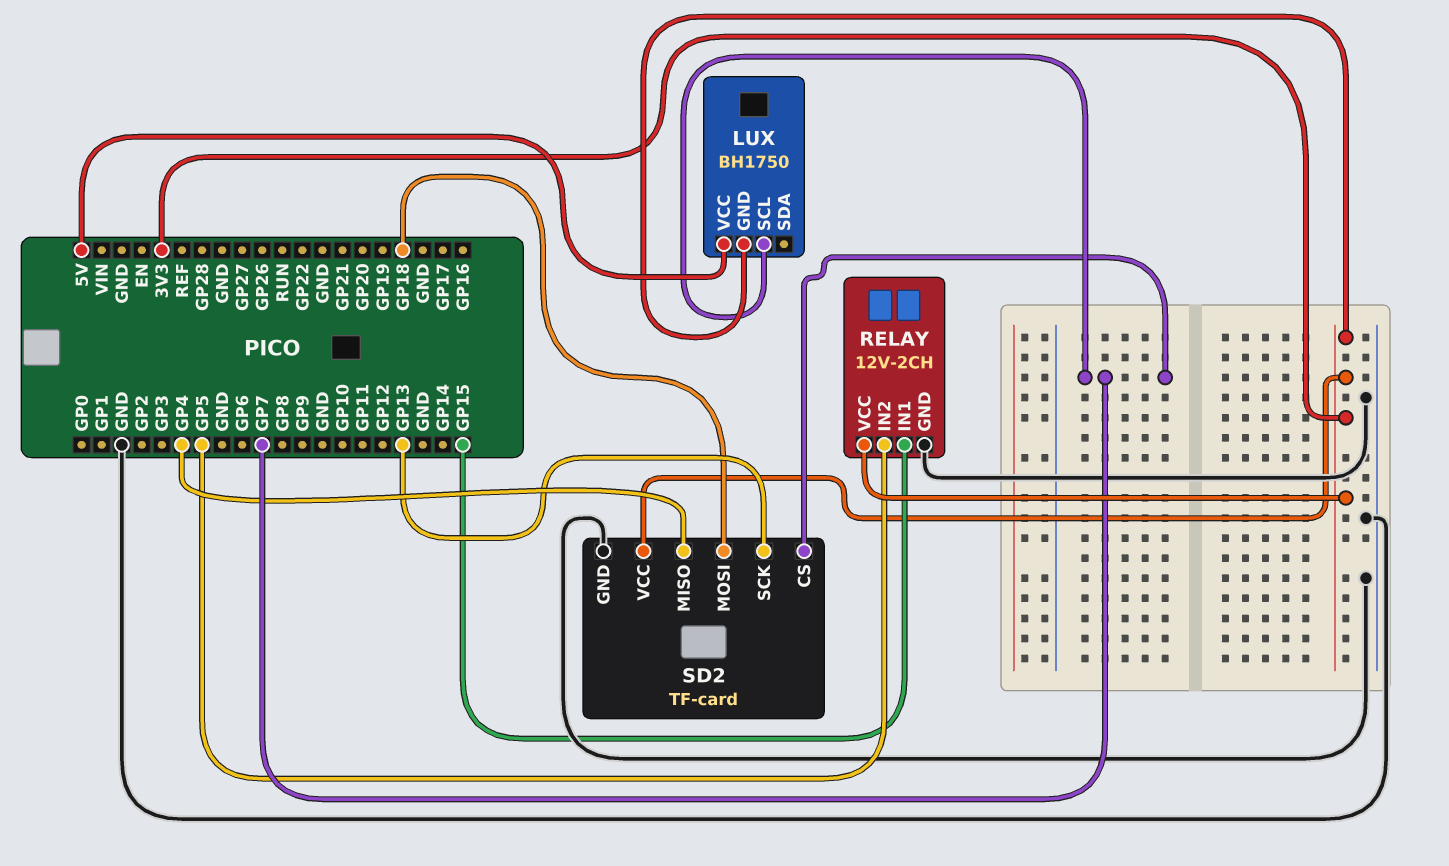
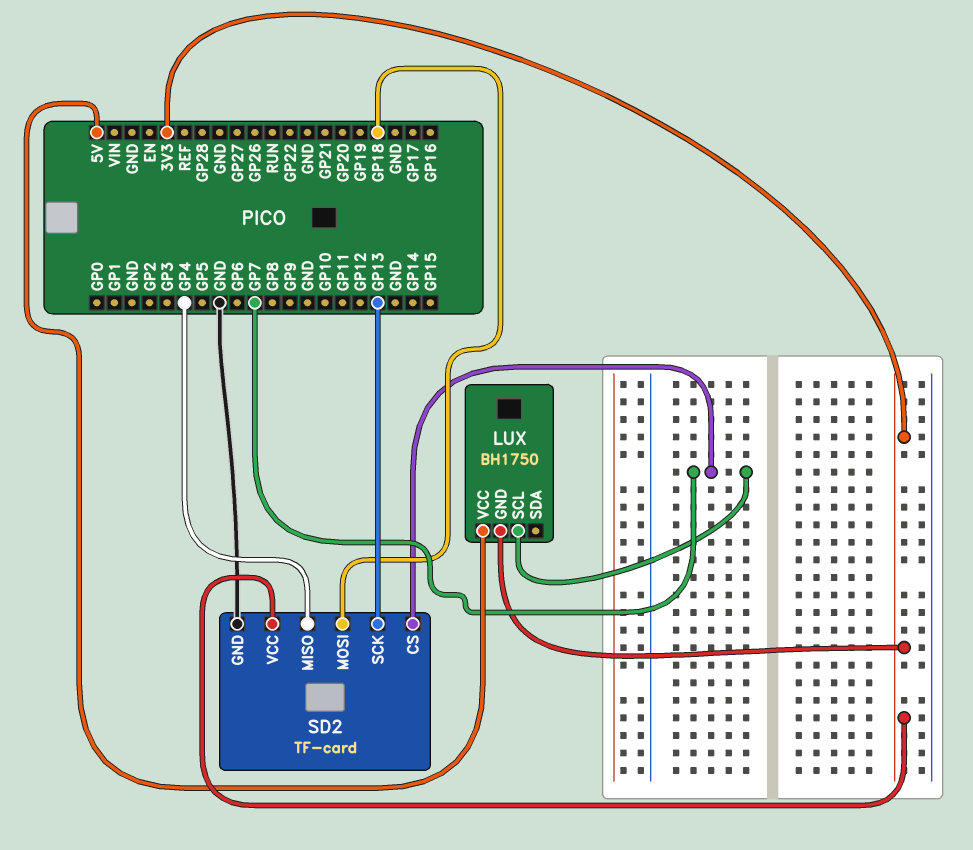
RELAY: 12V-2CH -> none
RELAY pin GND: GND -> none
RELAY pin IN1: GP15 -> none
RELAY pin IN2: GP5 -> none
RELAY pin VCC: 3V3 -> none

